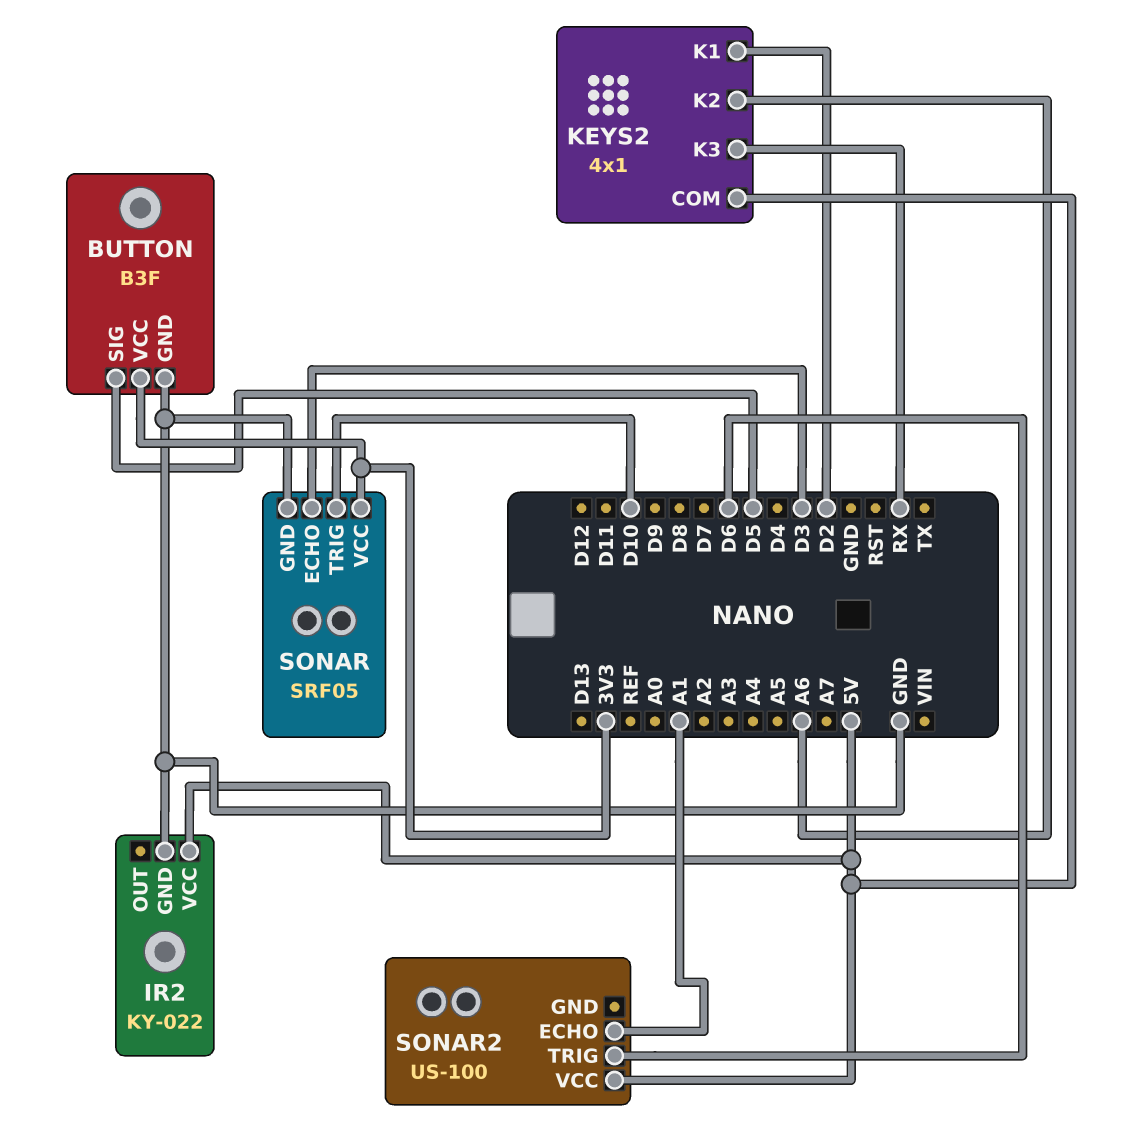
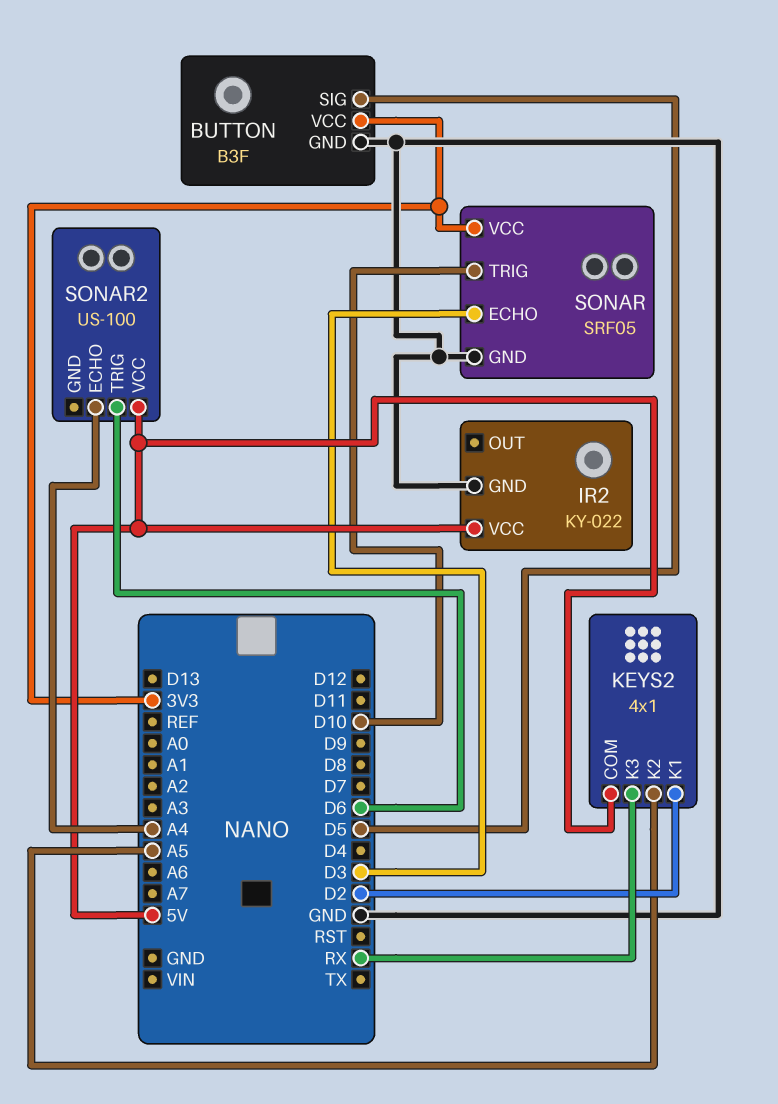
KEYS2 pin K2: A6 -> A5
SONAR2 pin ECHO: A1 -> A4

